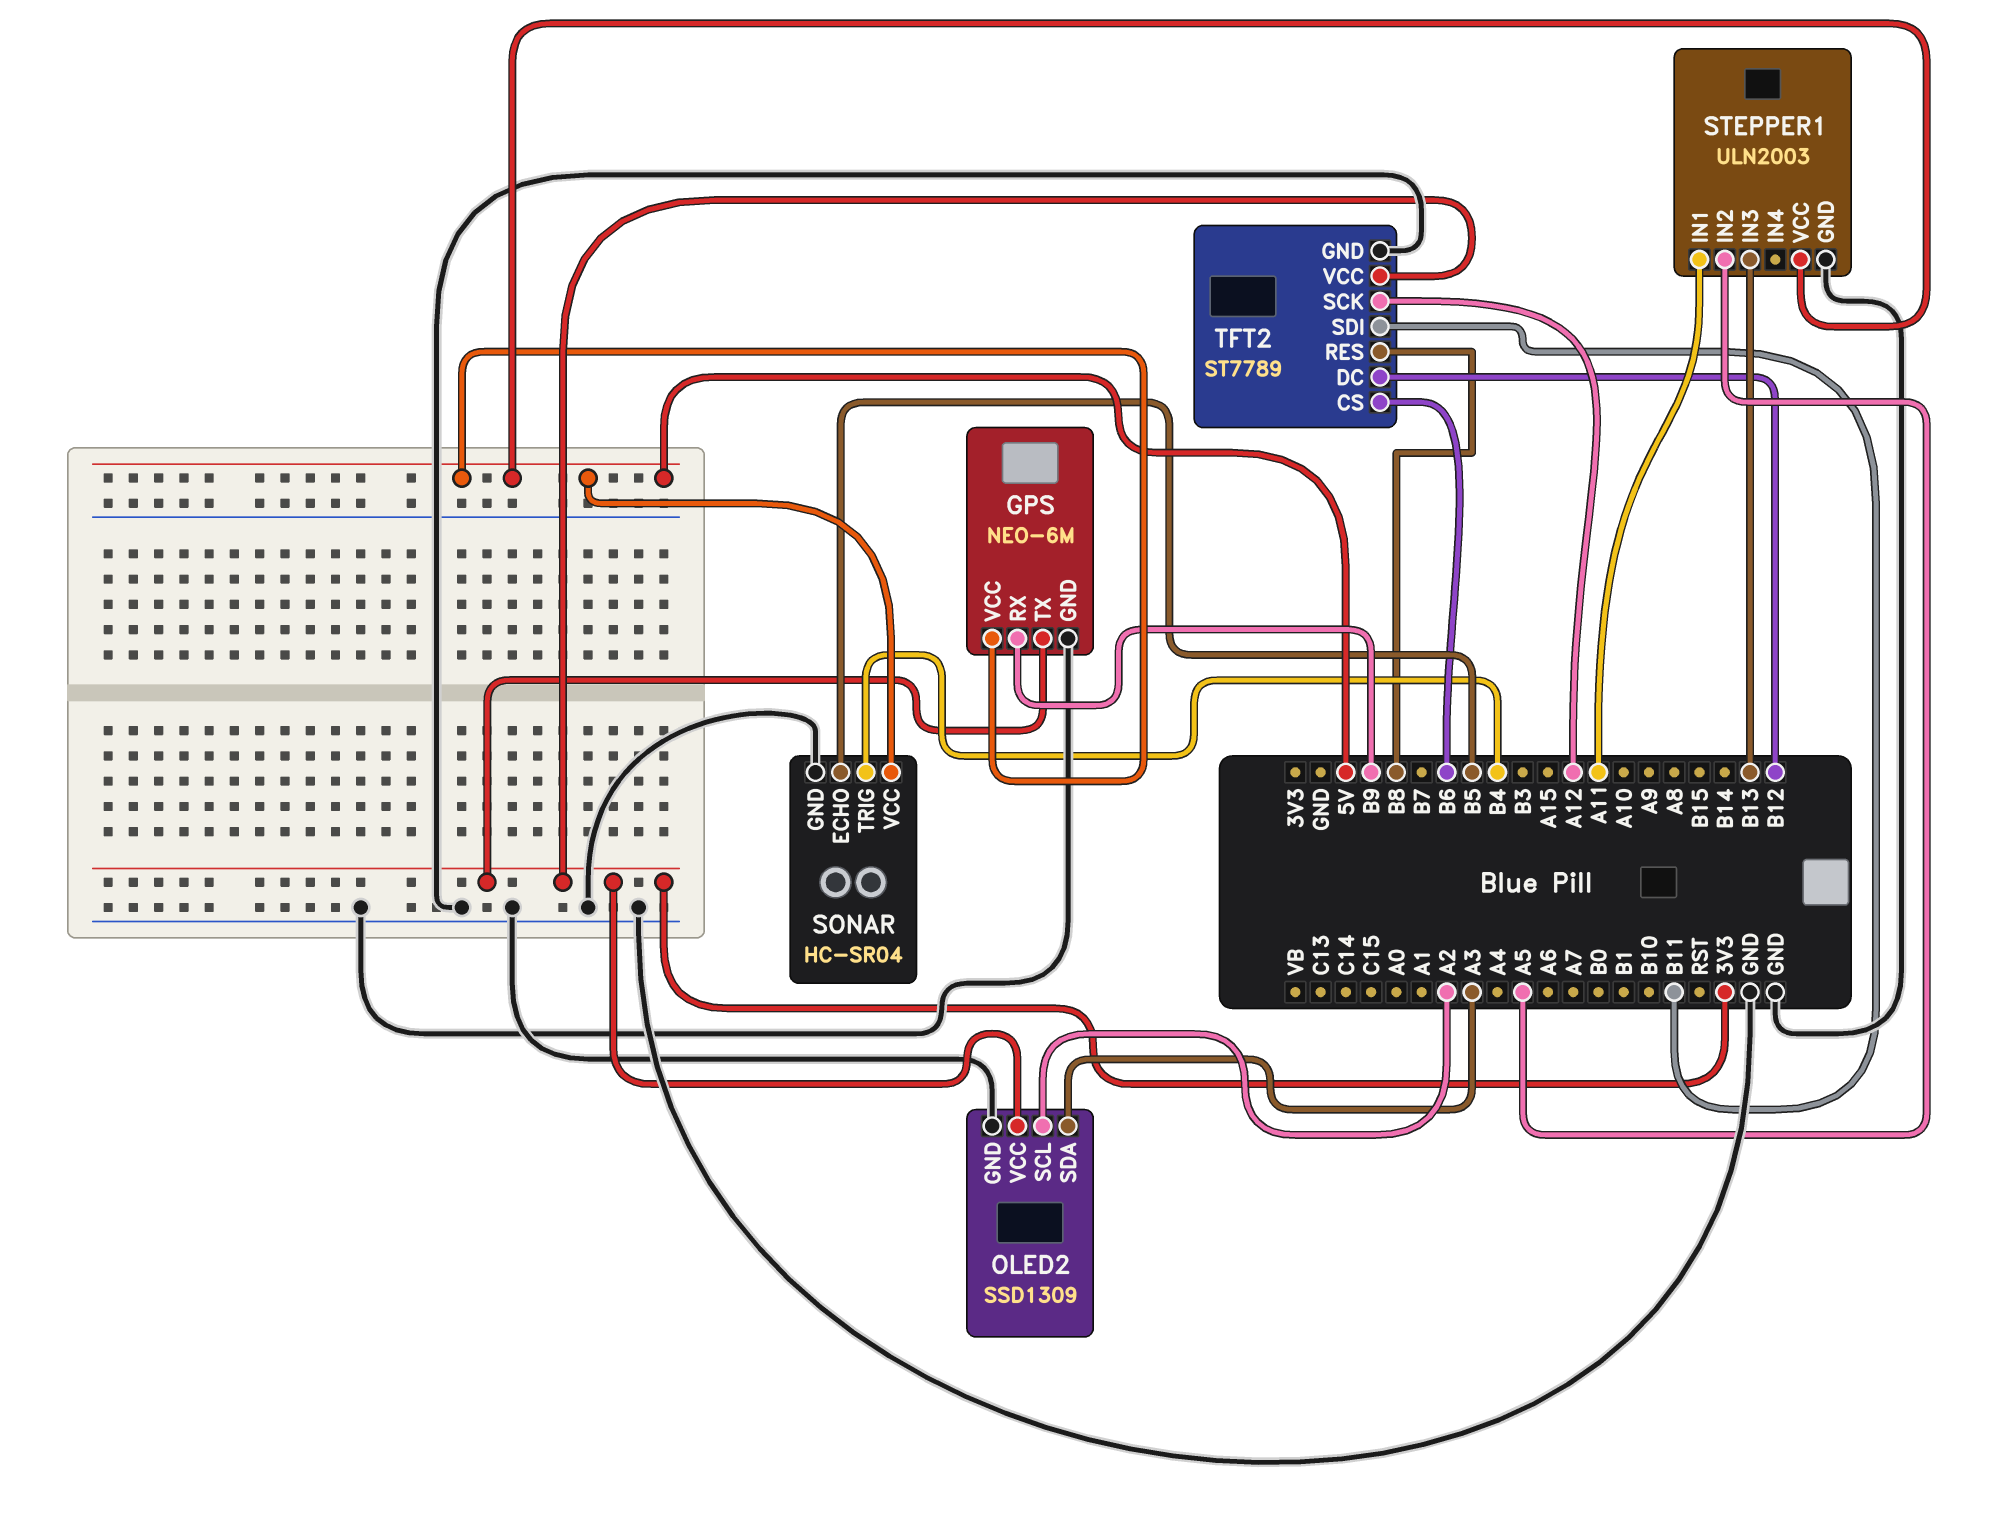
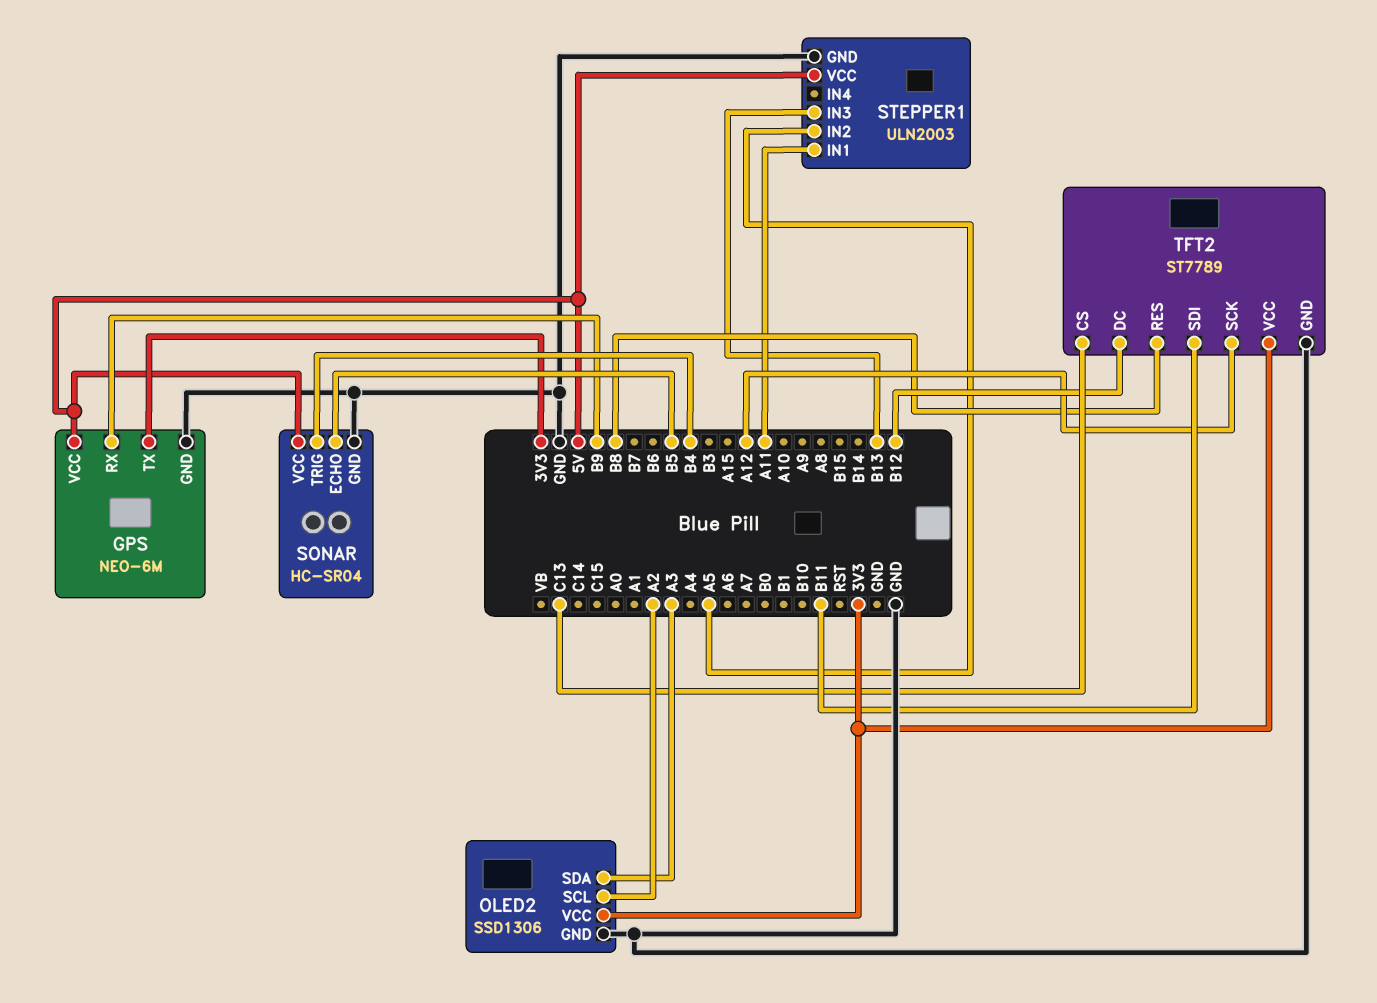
OLED2: SSD1309 -> SSD1306
TFT2 pin CS: B6 -> C13

